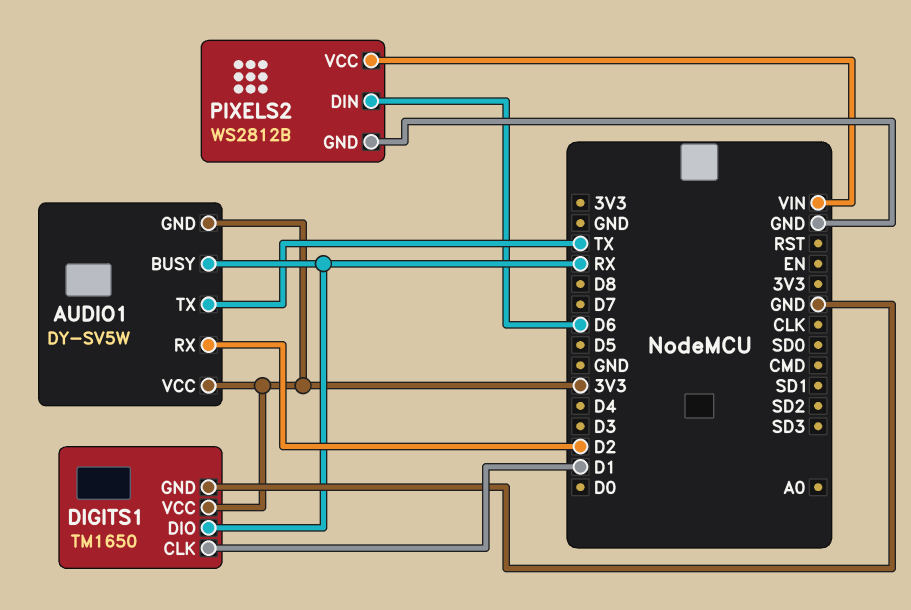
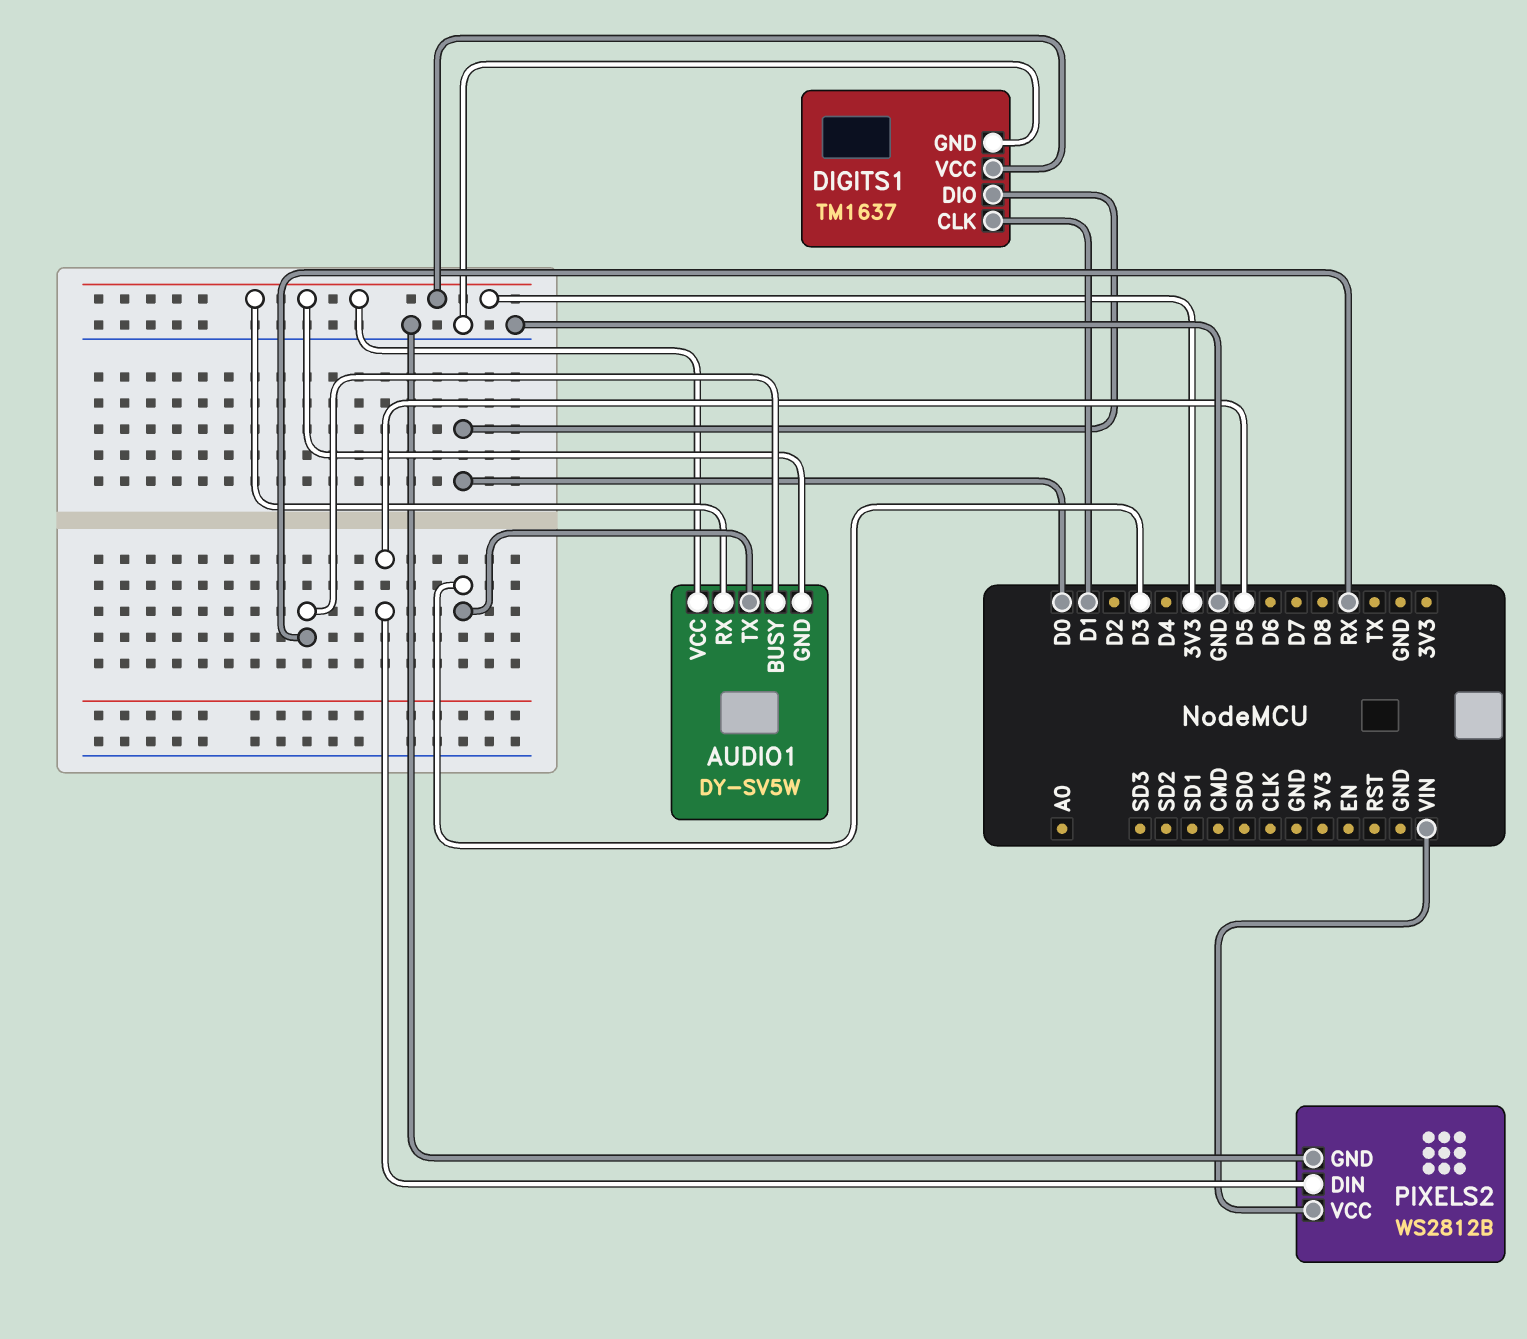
AUDIO1 pin RX: D2 -> 3V3
AUDIO1 pin TX: TX -> D3
DIGITS1: TM1650 -> TM1637
DIGITS1 pin DIO: RX -> D0
PIXELS2 pin DIN: D6 -> D5

